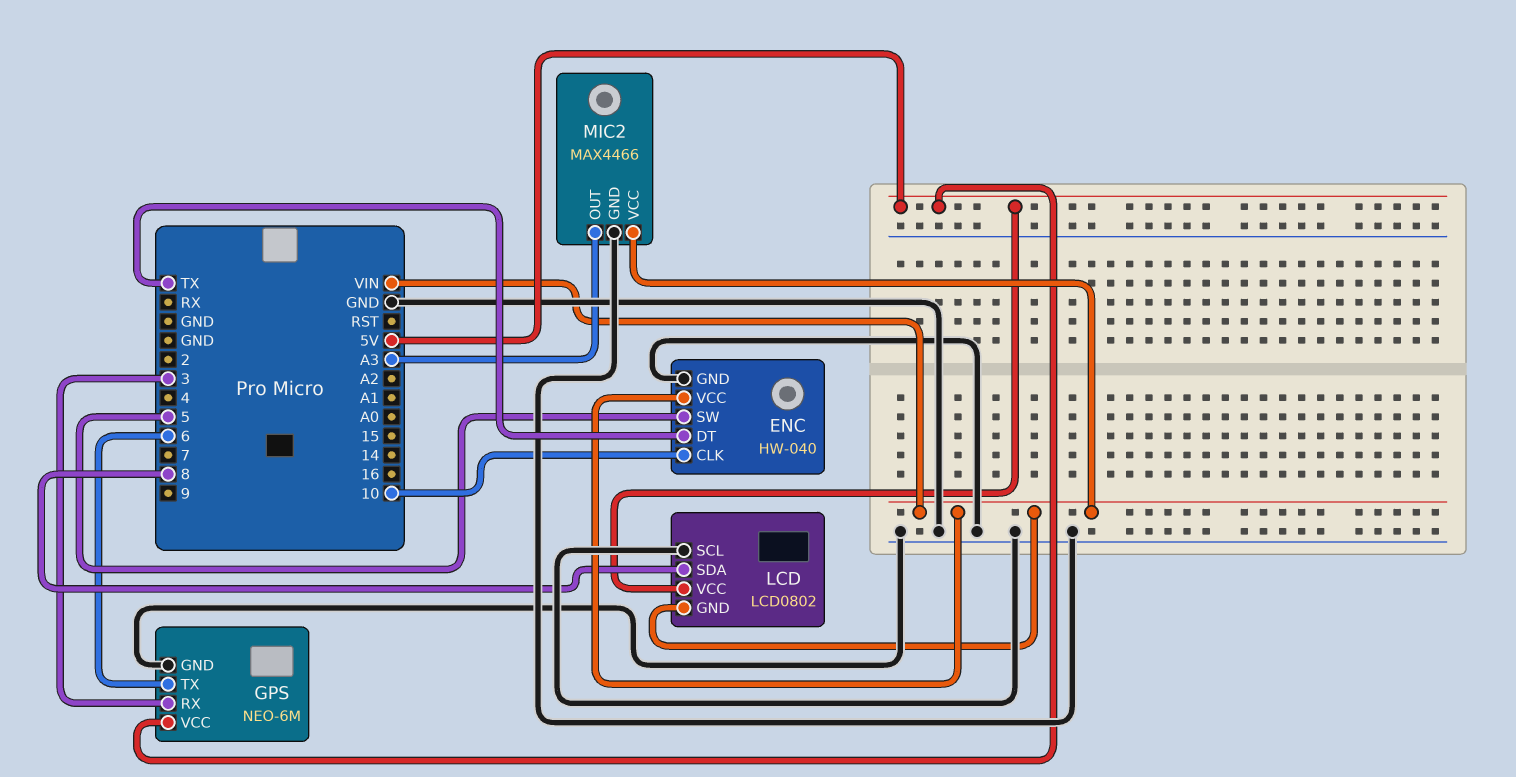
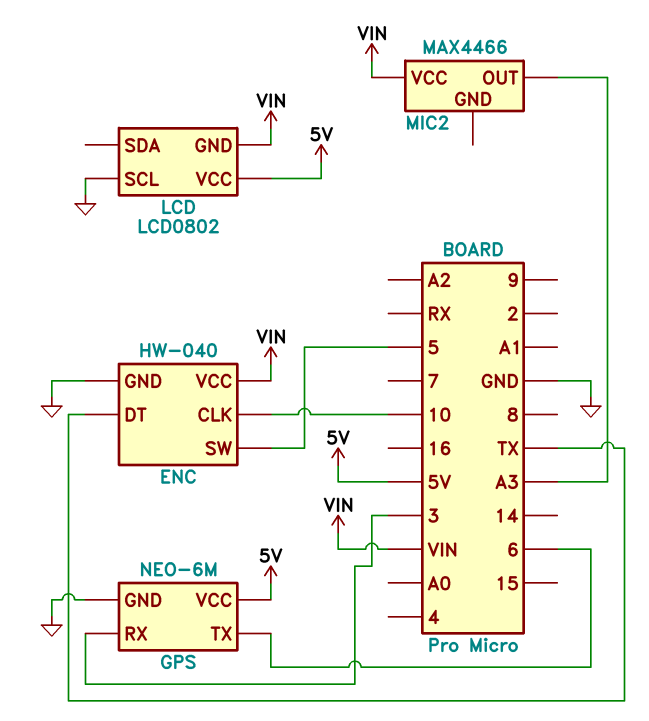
LCD pin SDA: 8 -> none
MIC2 pin GND: GND -> none

